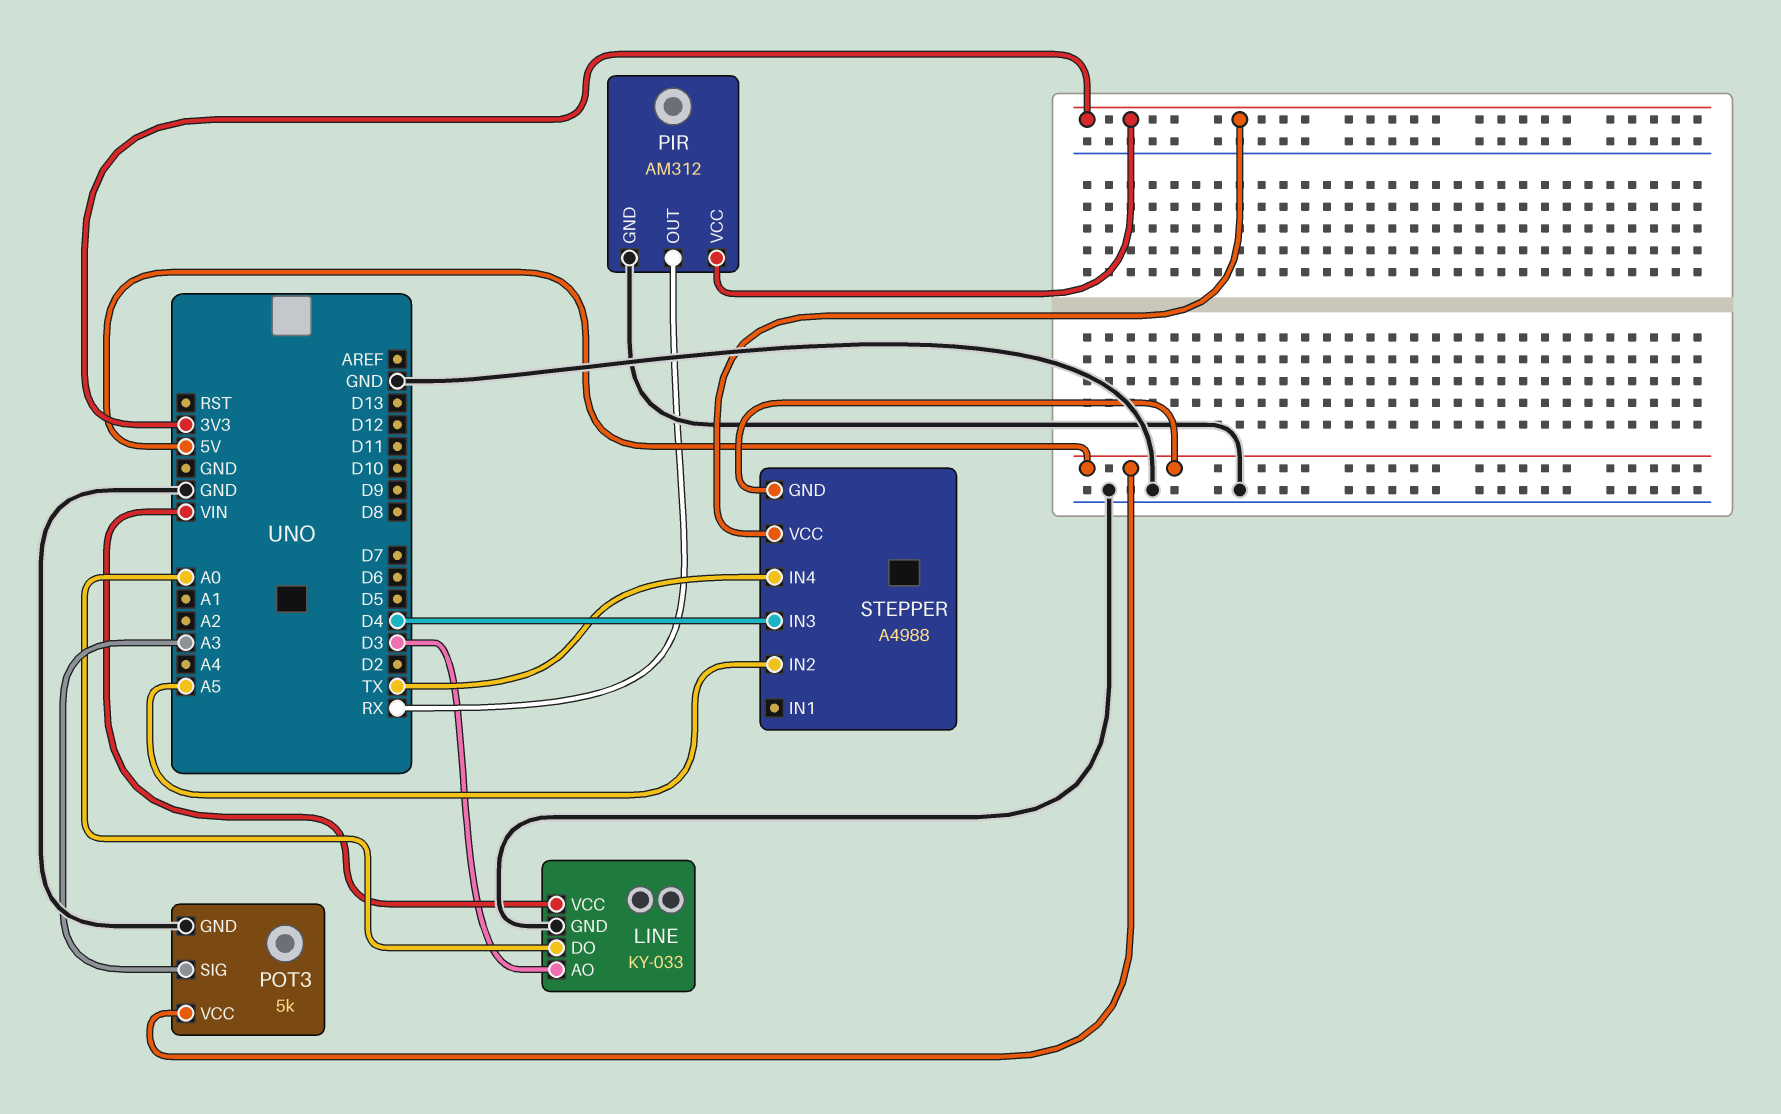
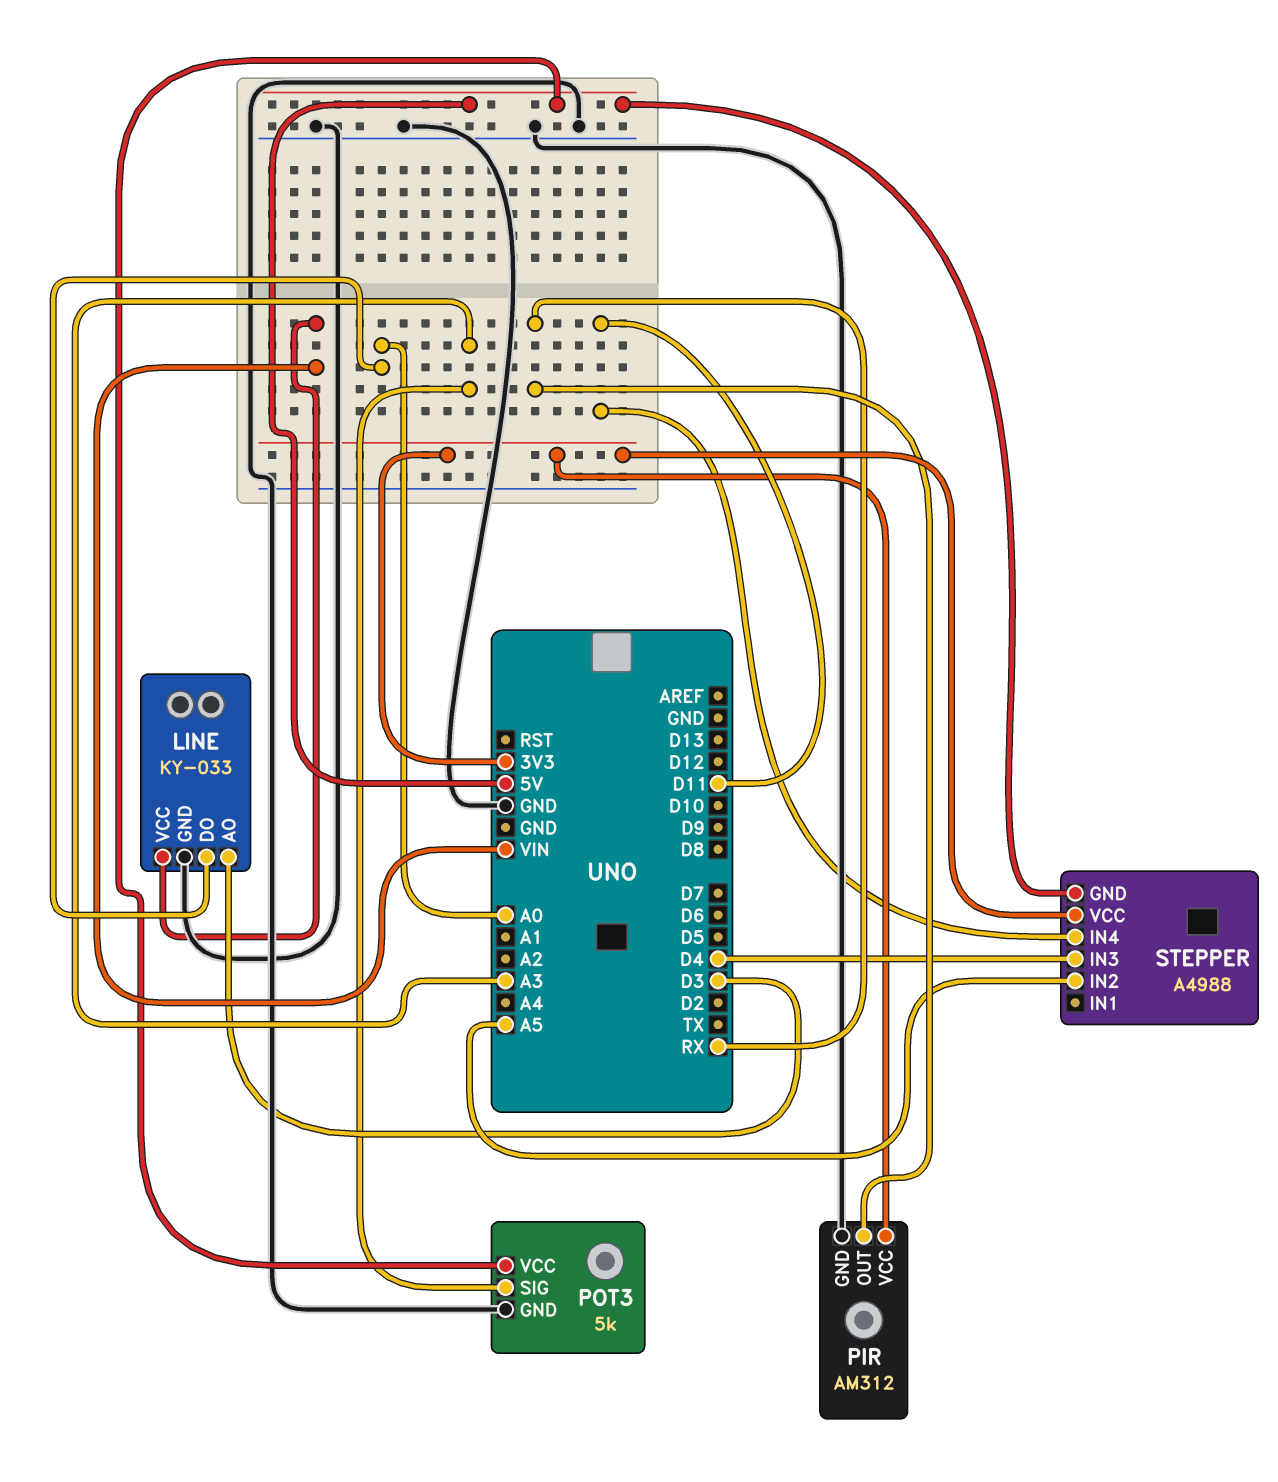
STEPPER pin IN4: TX -> D11

